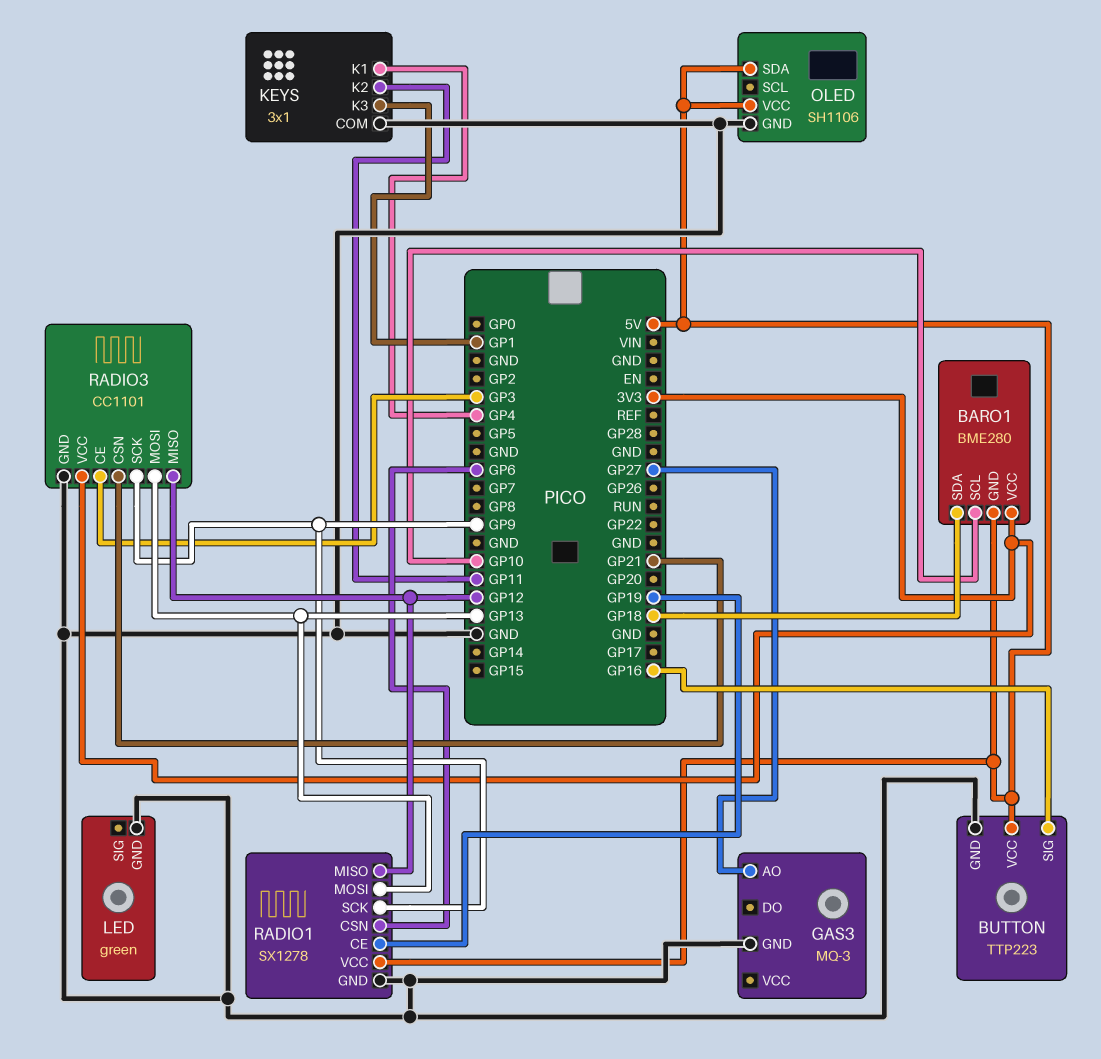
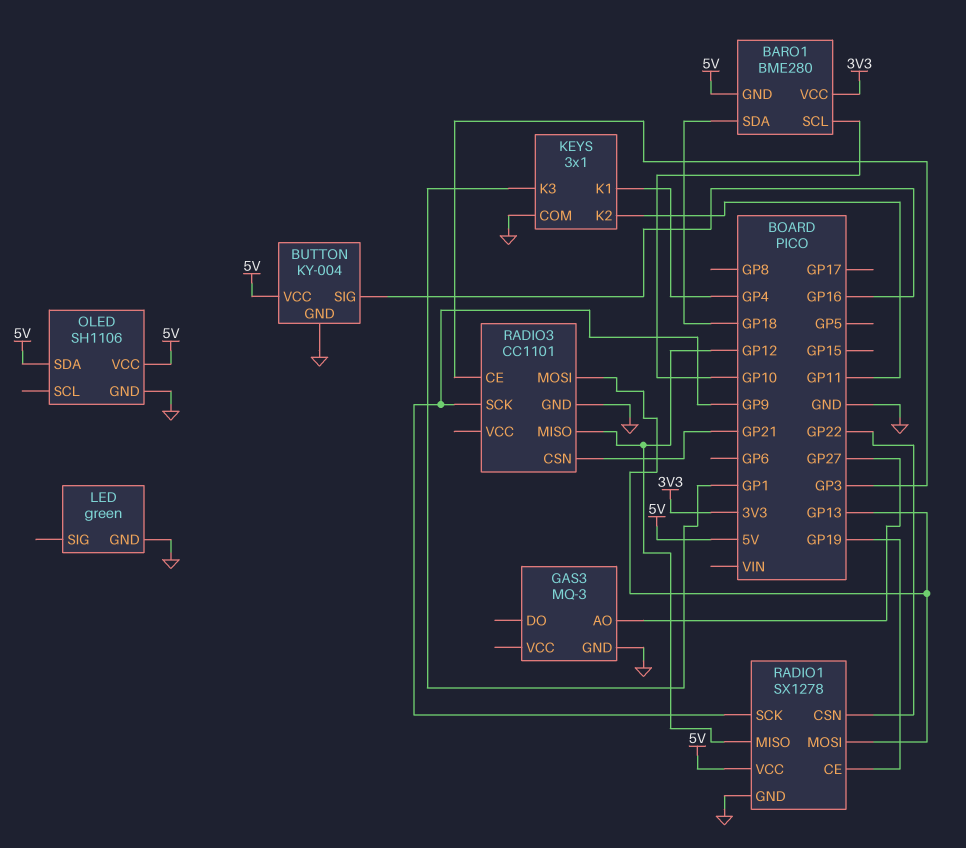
BUTTON: TTP223 -> KY-004
RADIO1 pin CSN: GP6 -> GP22
RADIO3 pin VCC: 3V3 -> none

